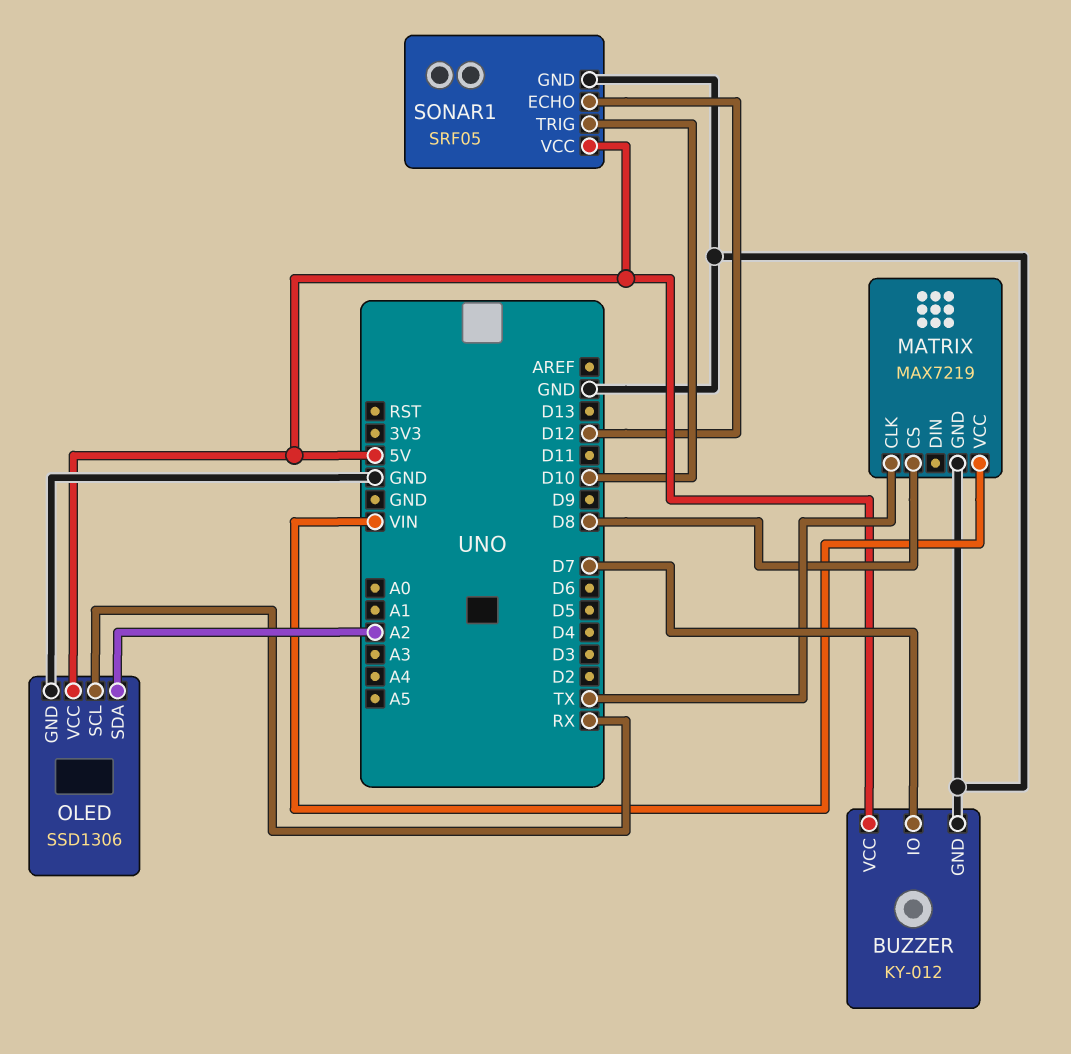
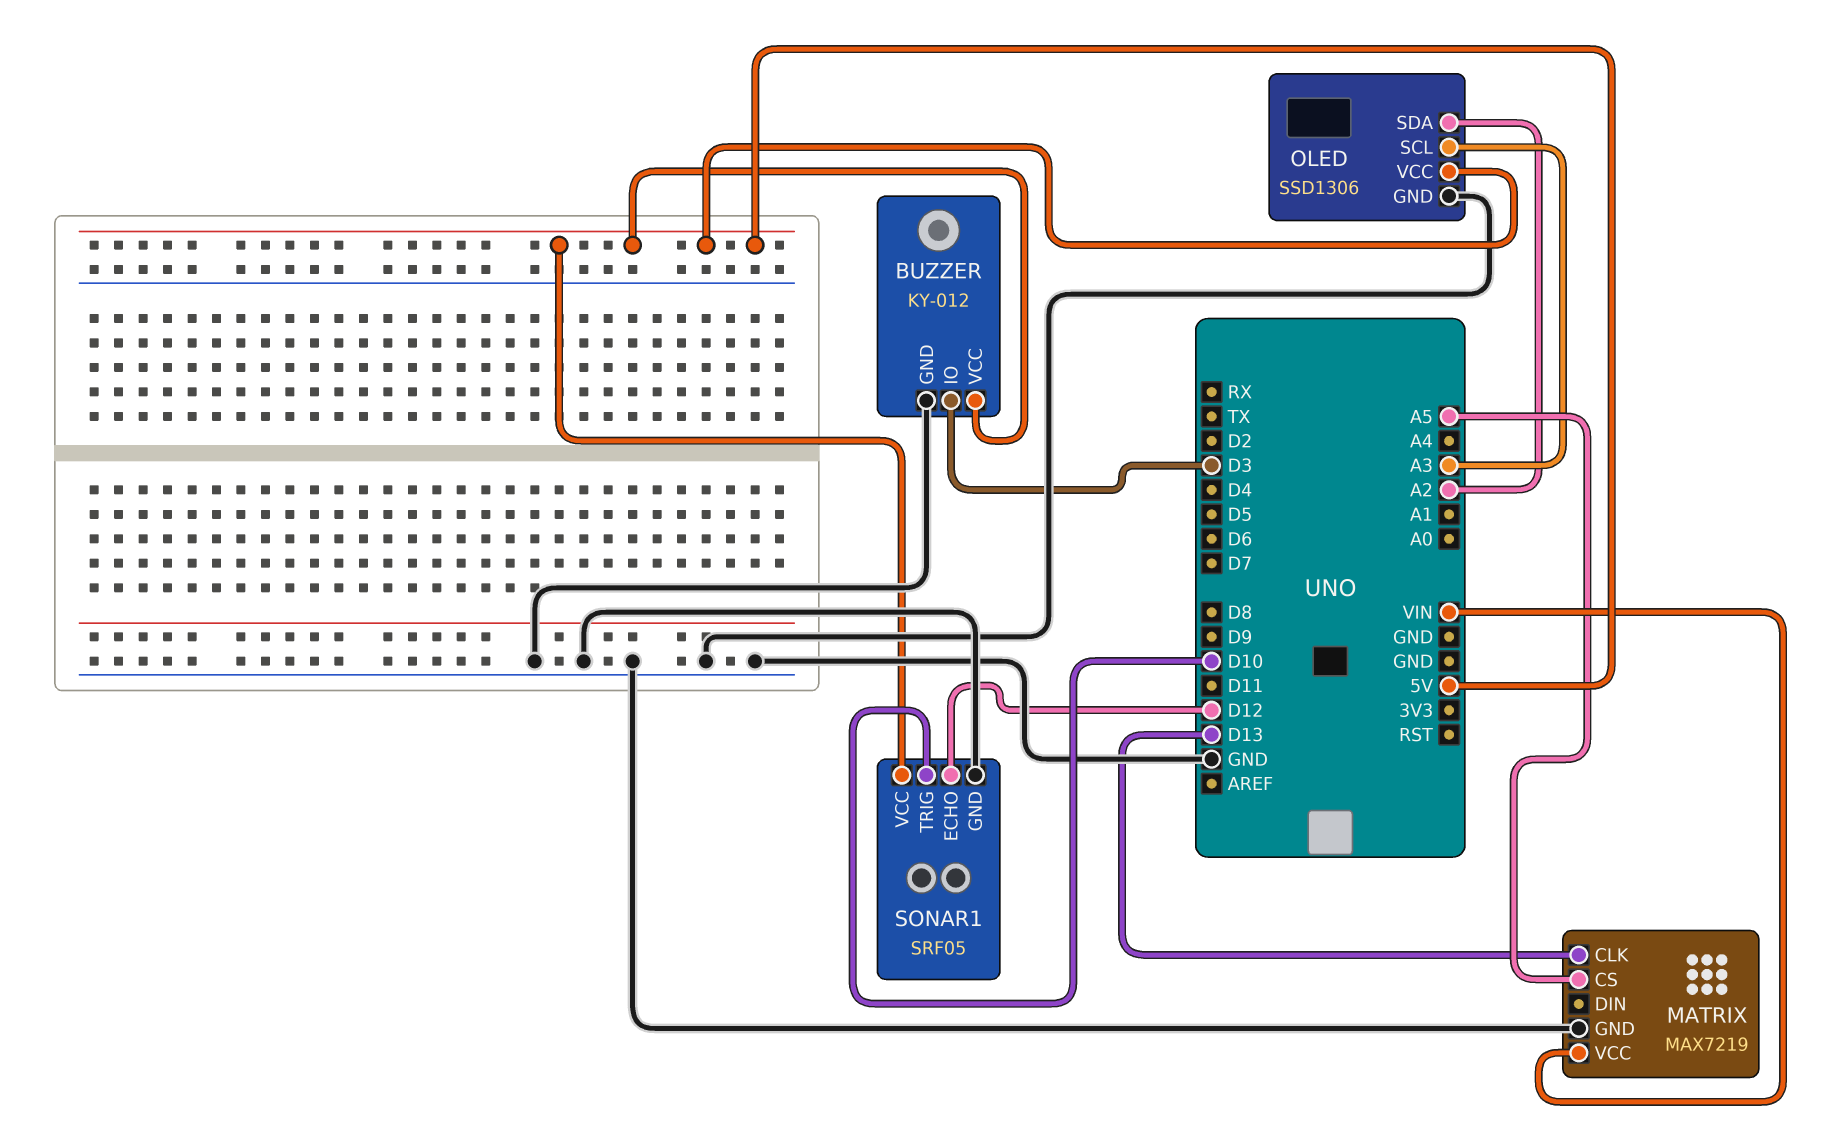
BUZZER pin IO: D7 -> D3
MATRIX pin CLK: TX -> D13
MATRIX pin CS: D8 -> A5
OLED pin SCL: RX -> A3

